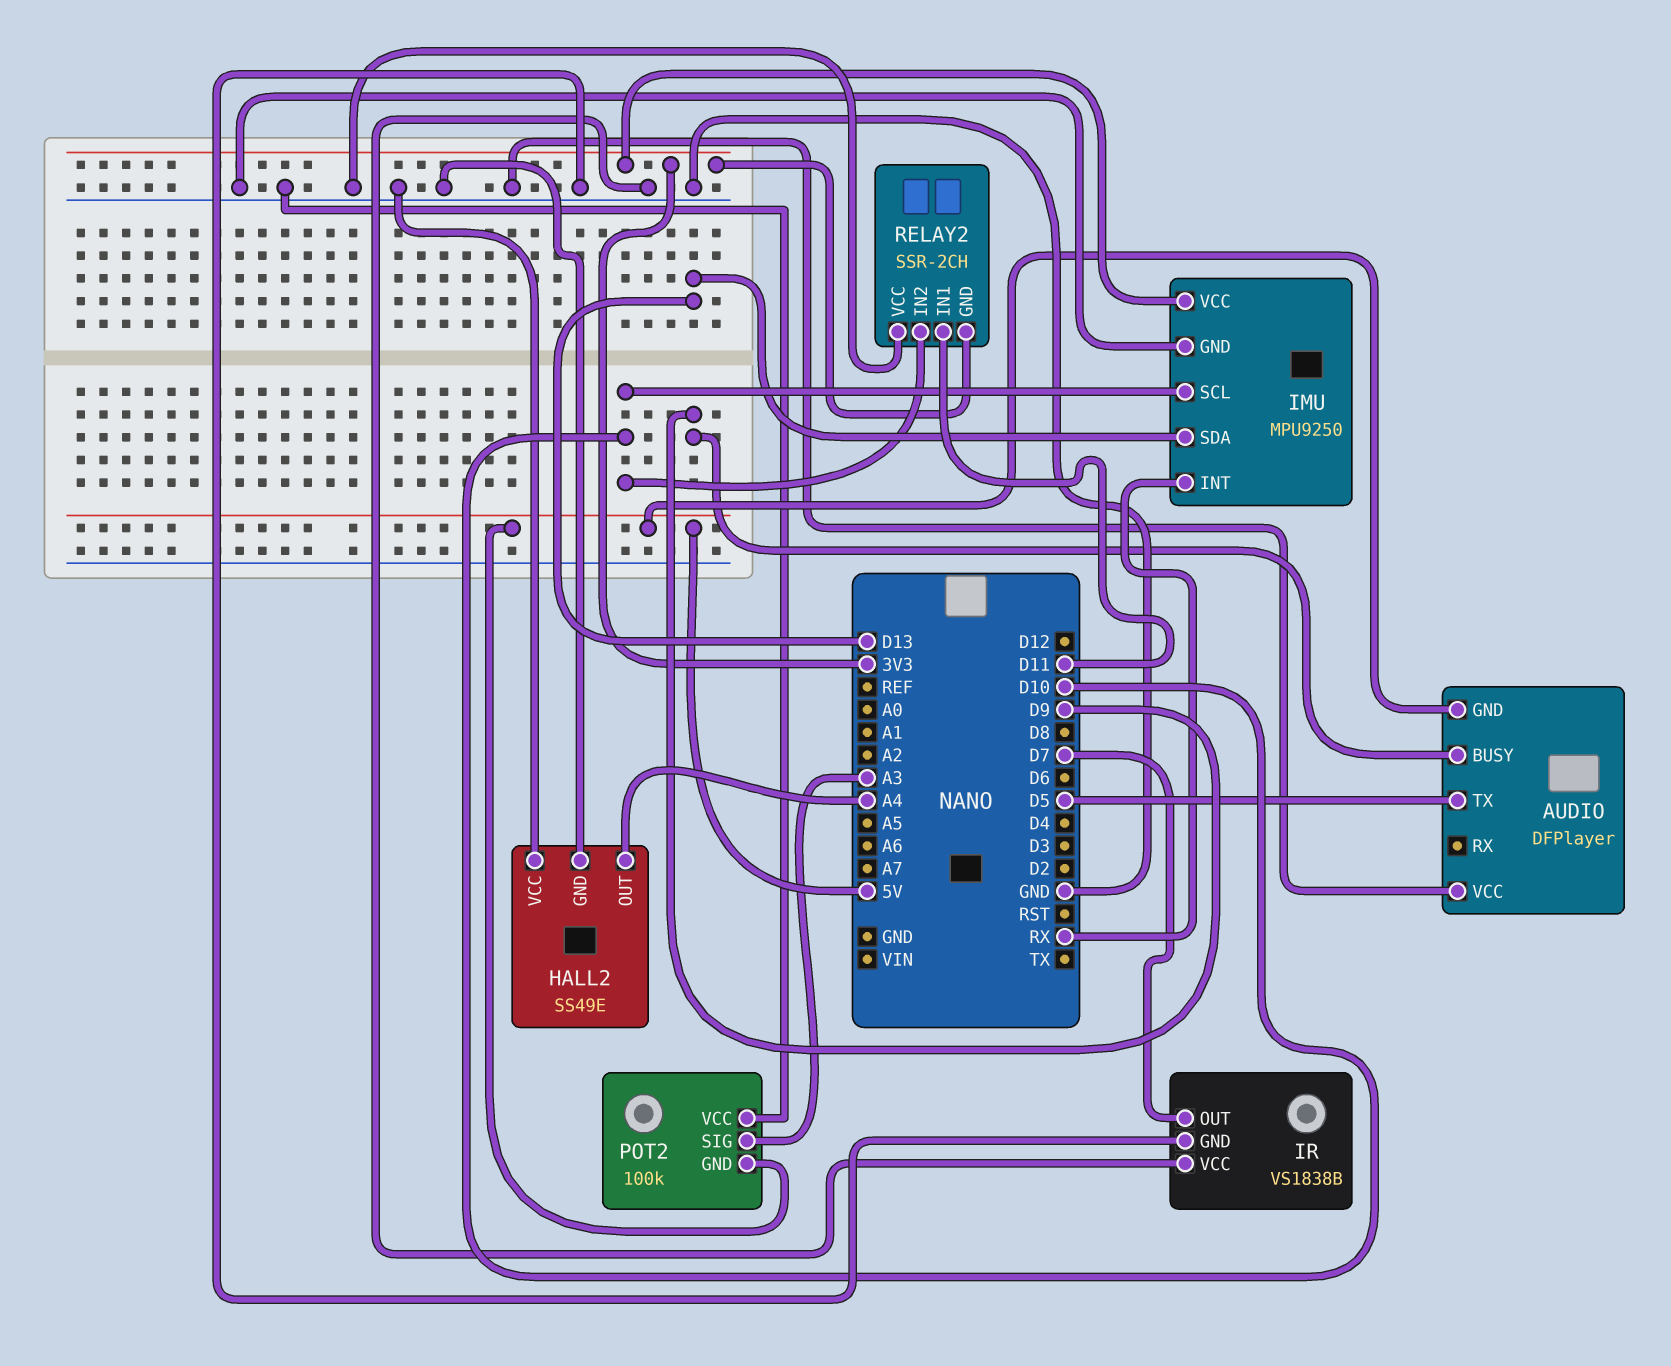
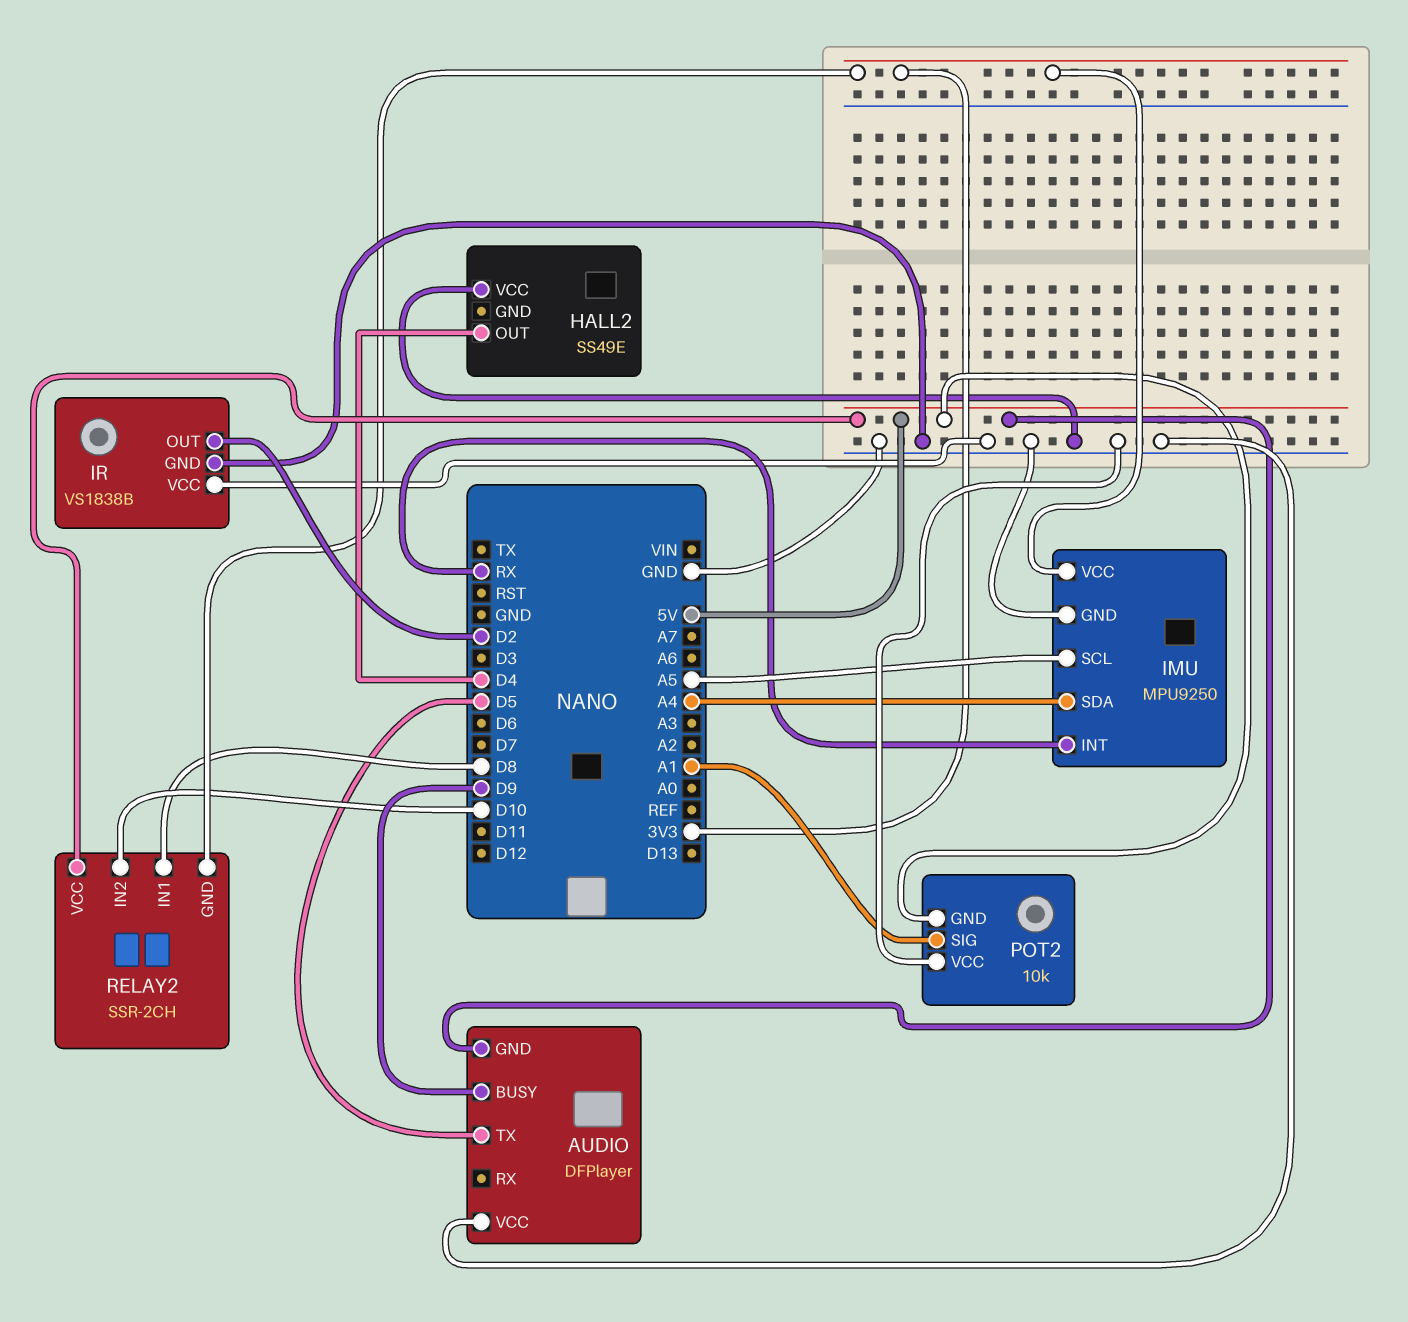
HALL2 pin GND: GND -> none
HALL2 pin OUT: A4 -> D4
IMU pin SCL: D10 -> A5
IMU pin SDA: D13 -> A4
IR pin OUT: D7 -> D2
POT2: 100k -> 10k
POT2 pin SIG: A3 -> A1
RELAY2 pin IN1: D11 -> D8
RELAY2 pin VCC: GND -> 5V

